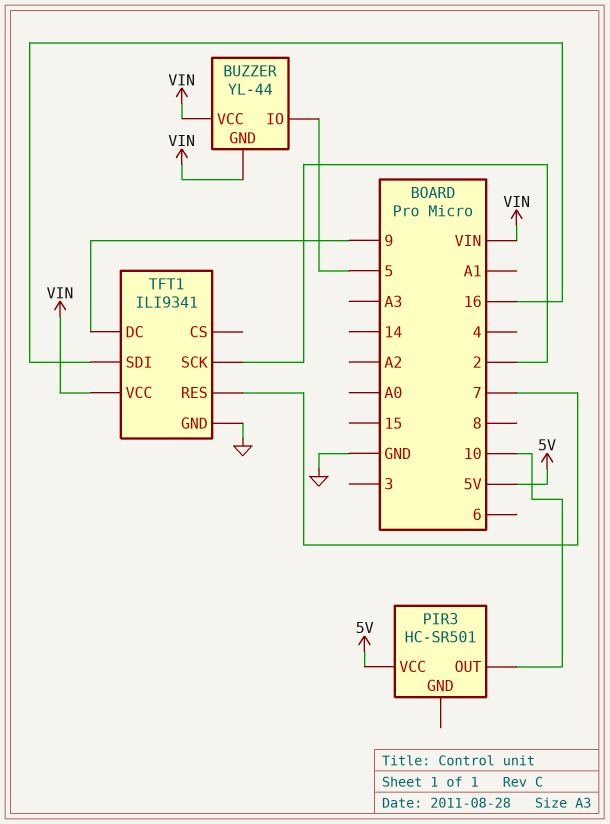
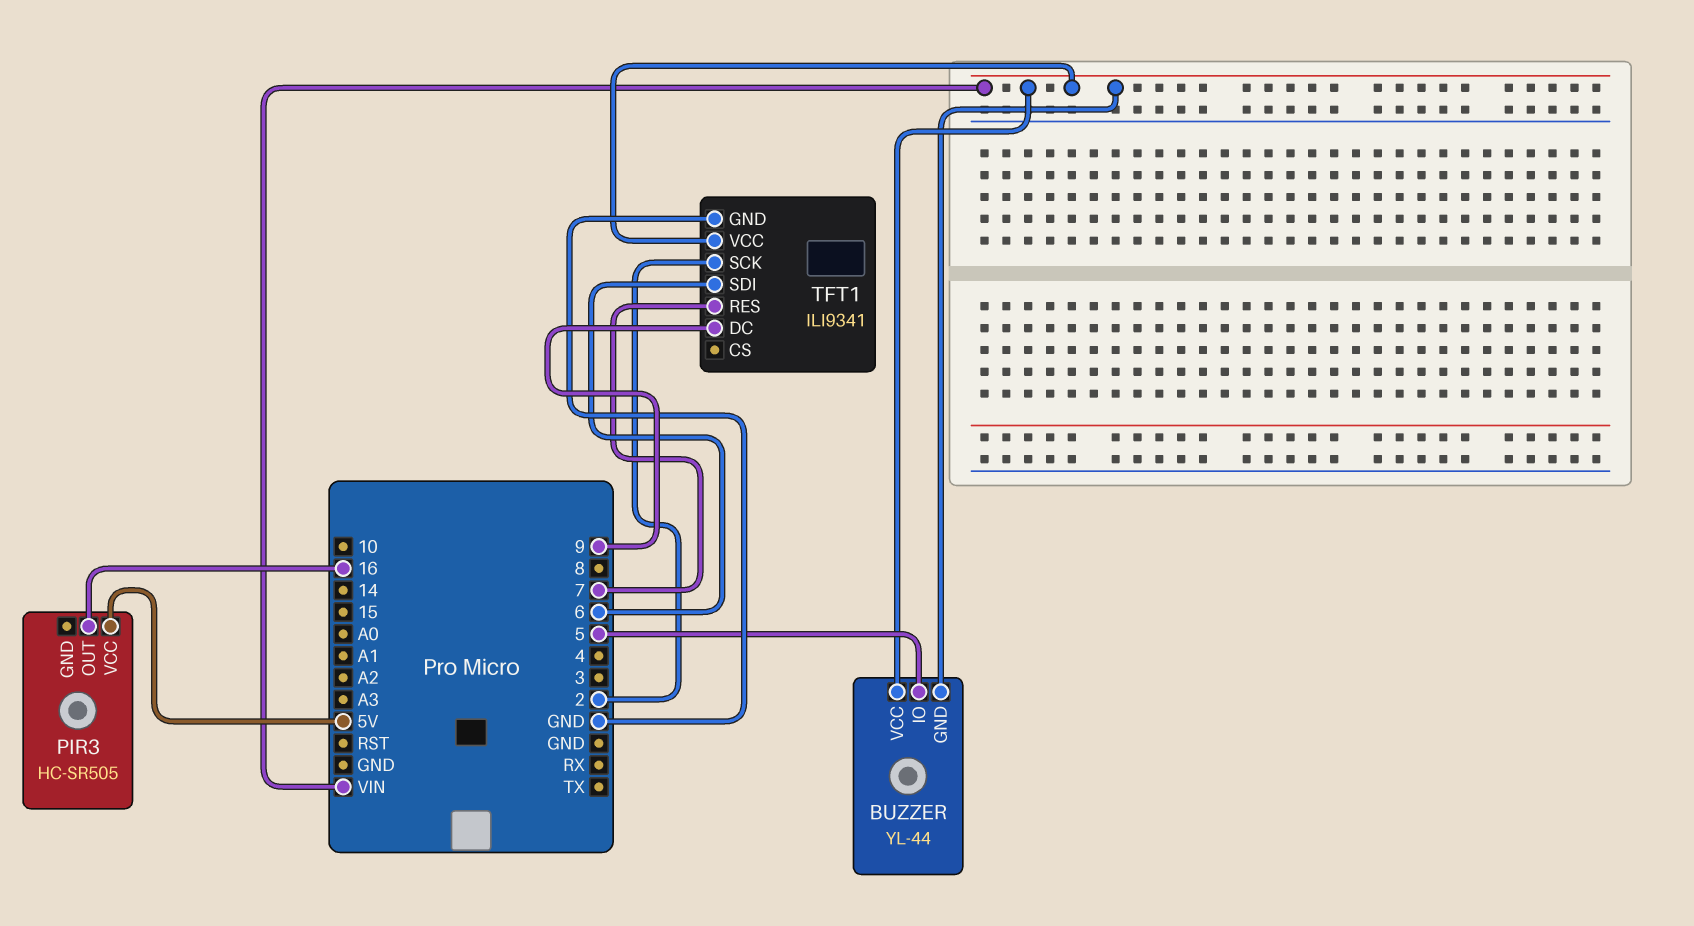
PIR3: HC-SR501 -> HC-SR505
PIR3 pin OUT: 10 -> 16
TFT1 pin SDI: 16 -> 6

